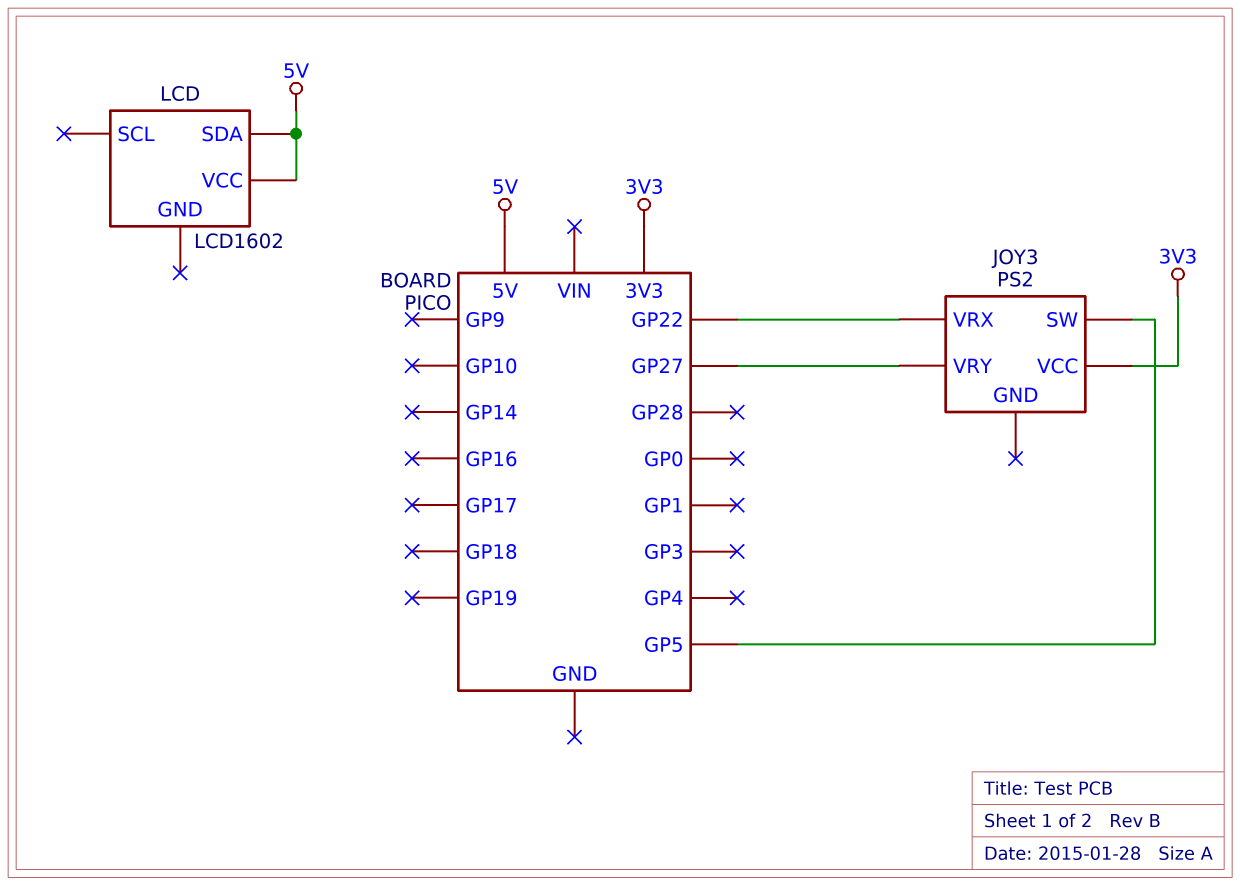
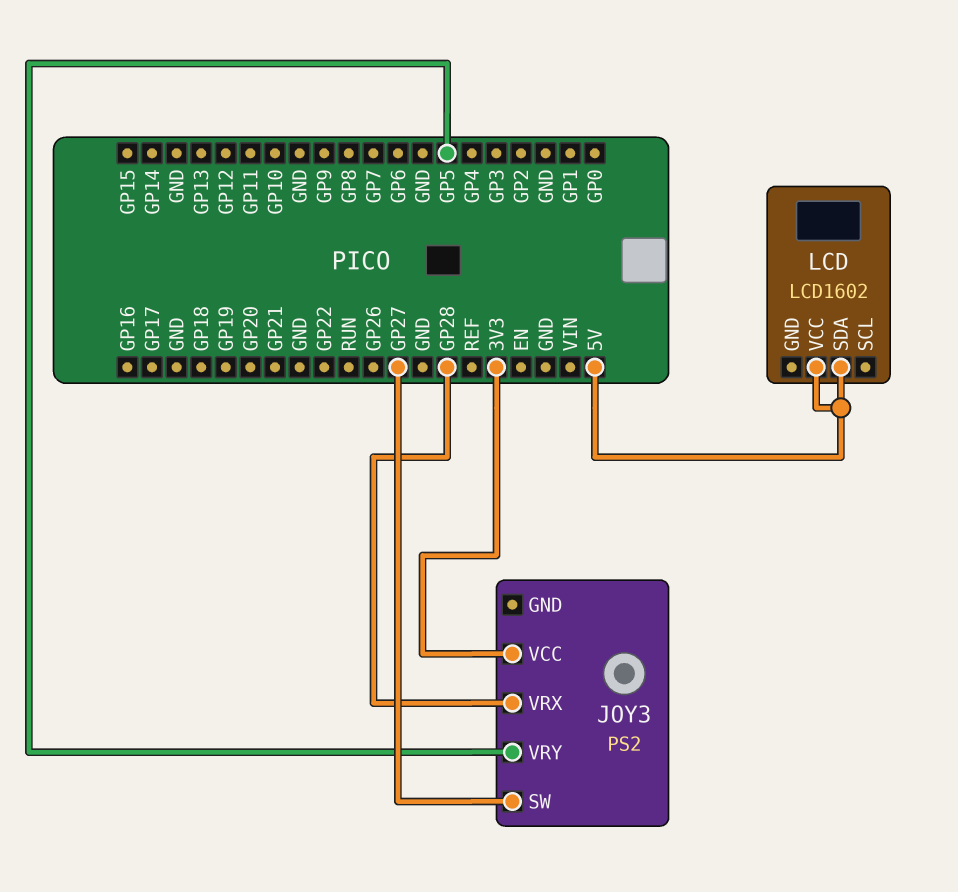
JOY3 pin SW: GP5 -> GP27
JOY3 pin VRX: GP22 -> GP28
JOY3 pin VRY: GP27 -> GP5

